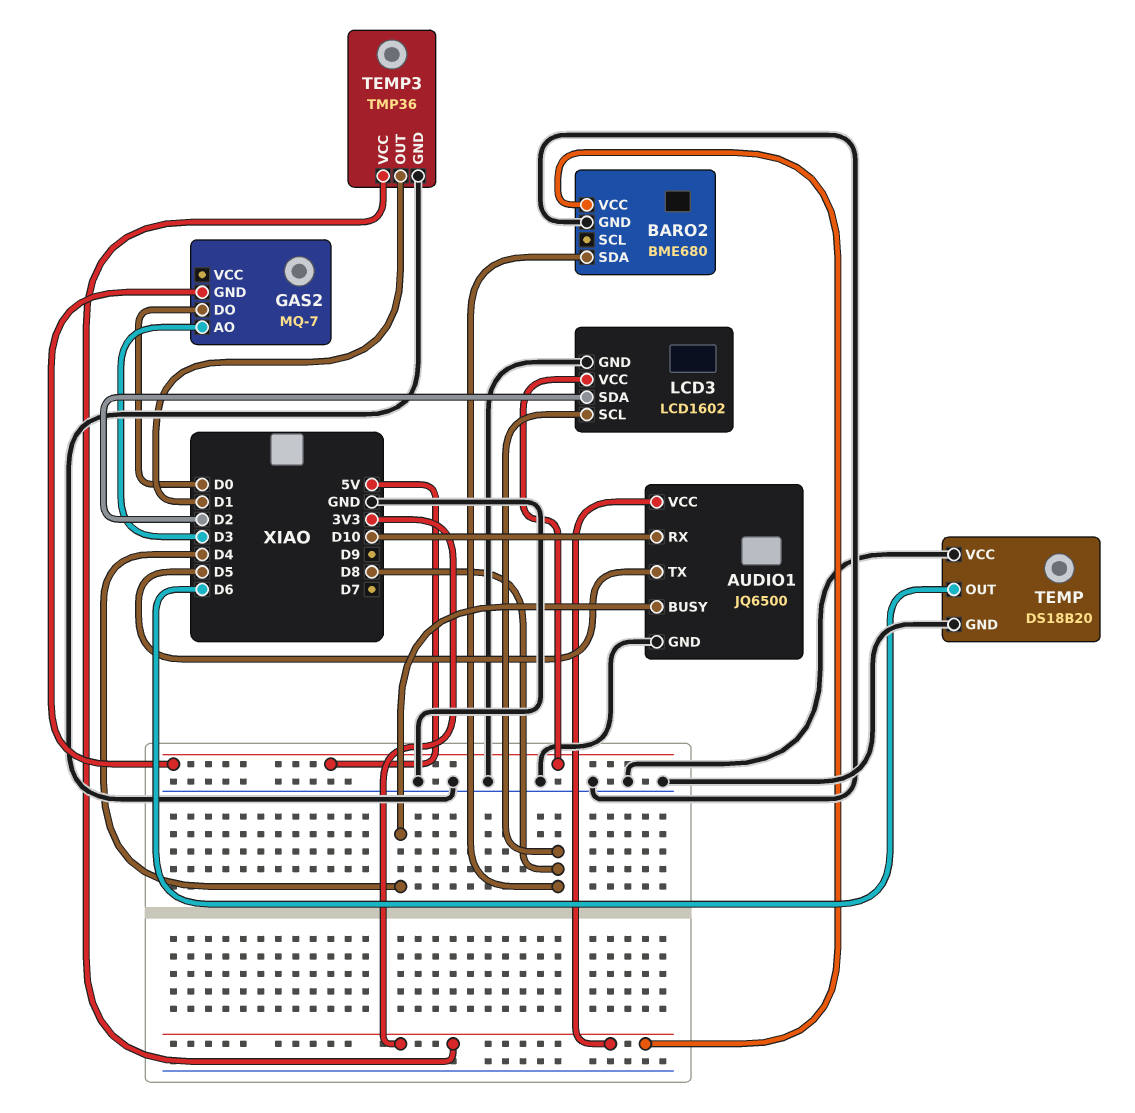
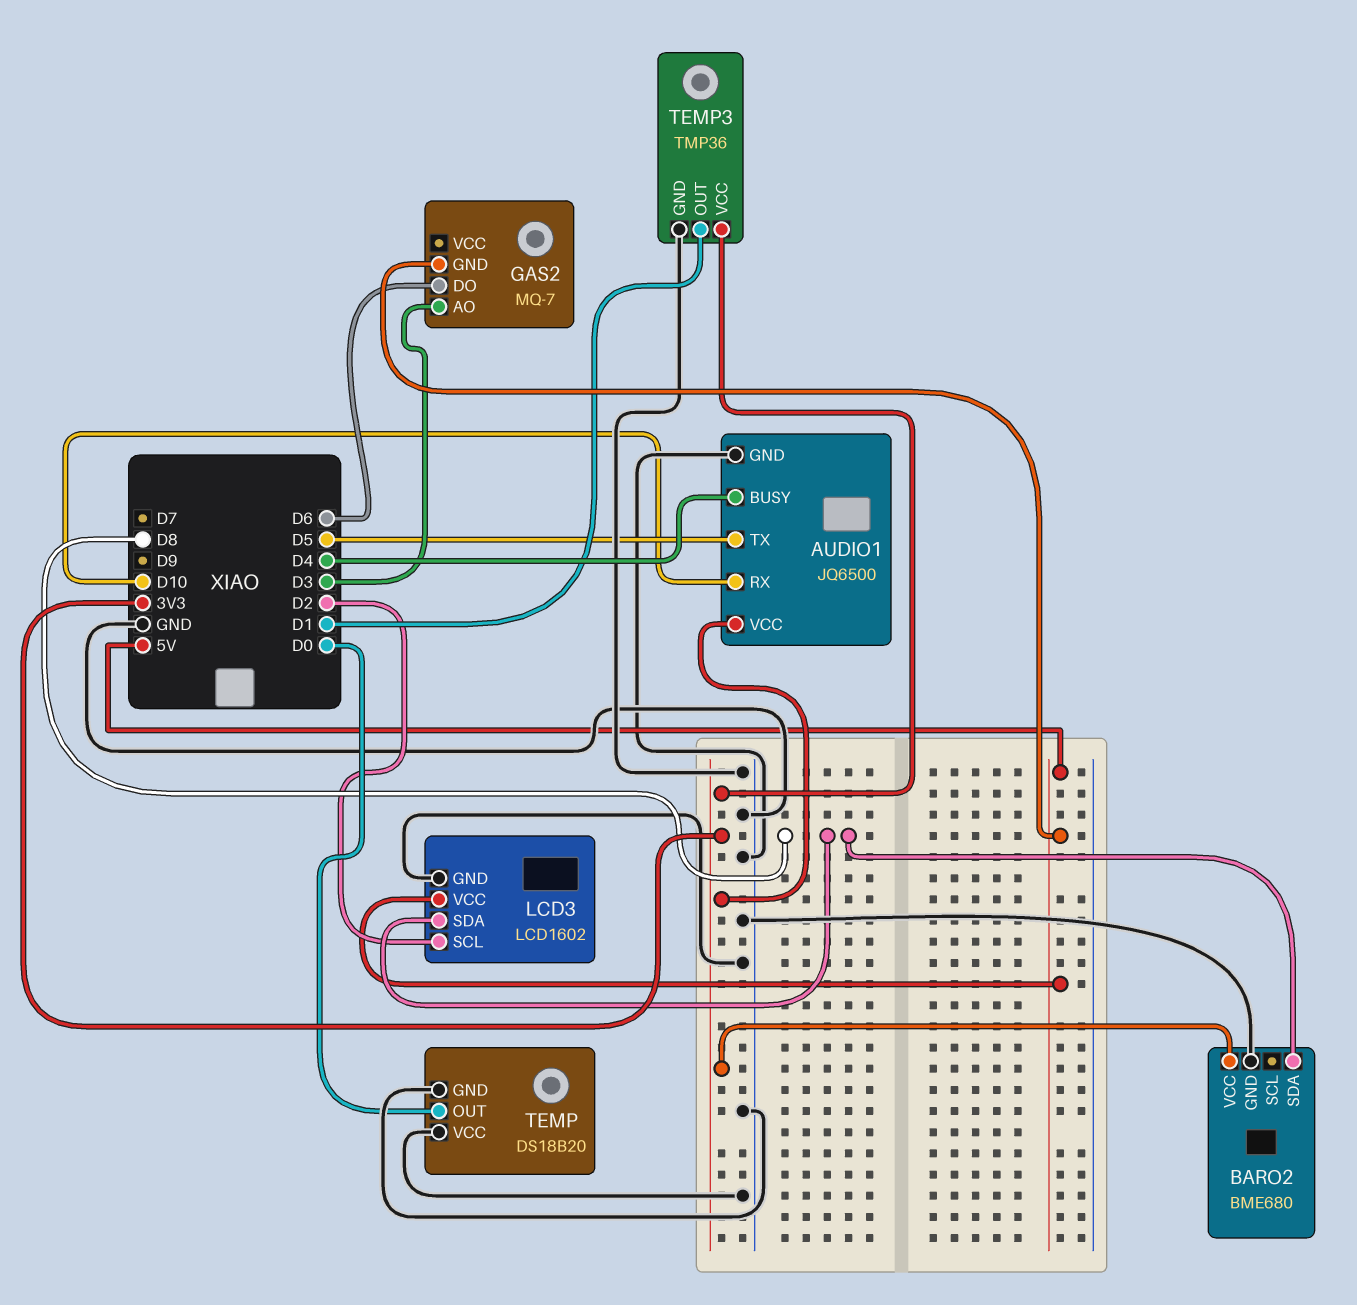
GAS2 pin DO: D0 -> D6
LCD3 pin SCL: D8 -> D2
LCD3 pin SDA: D2 -> D8
TEMP pin OUT: D6 -> D0

